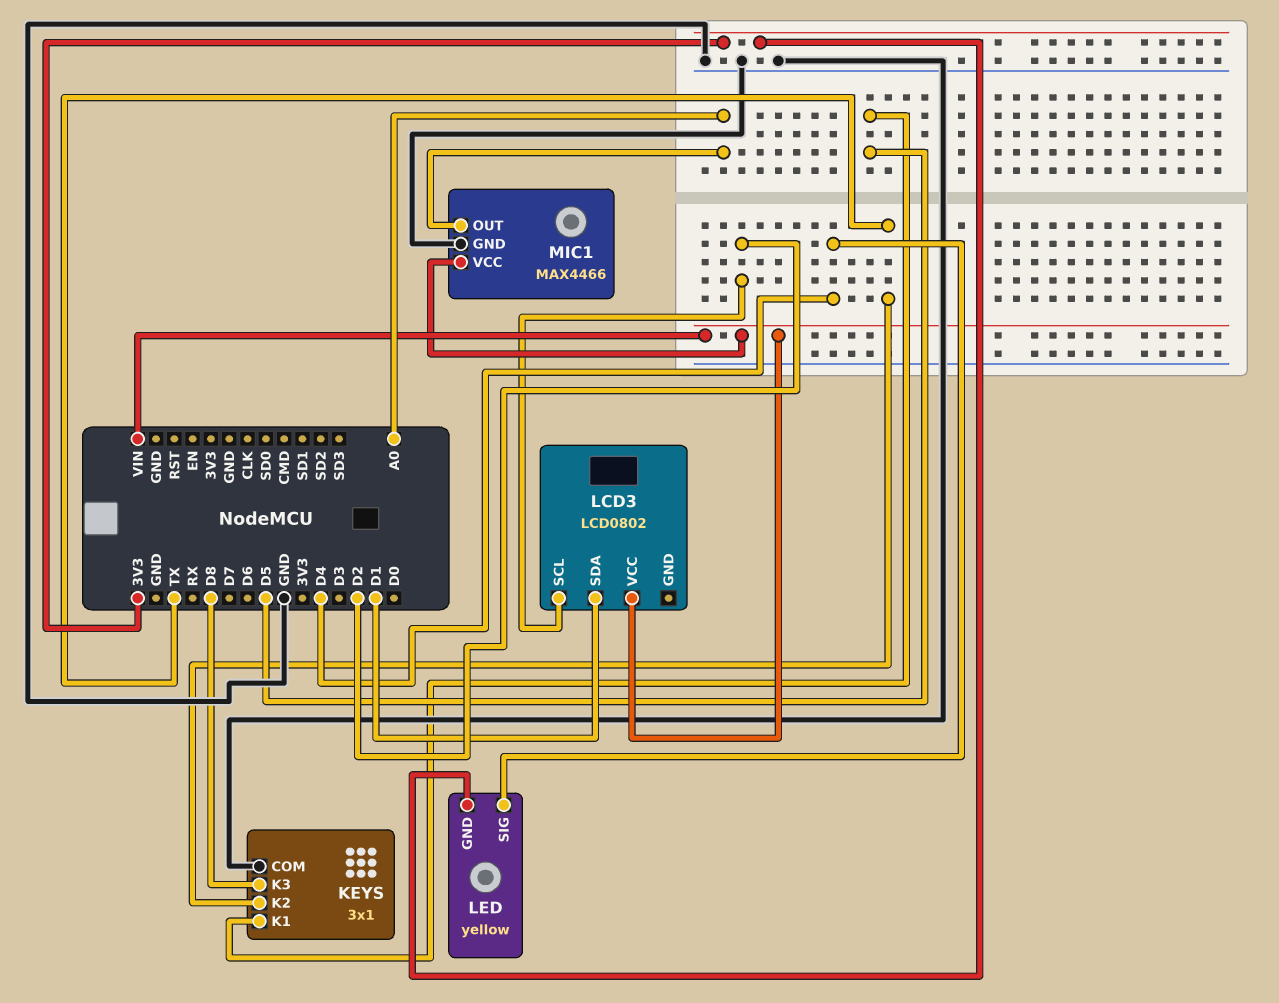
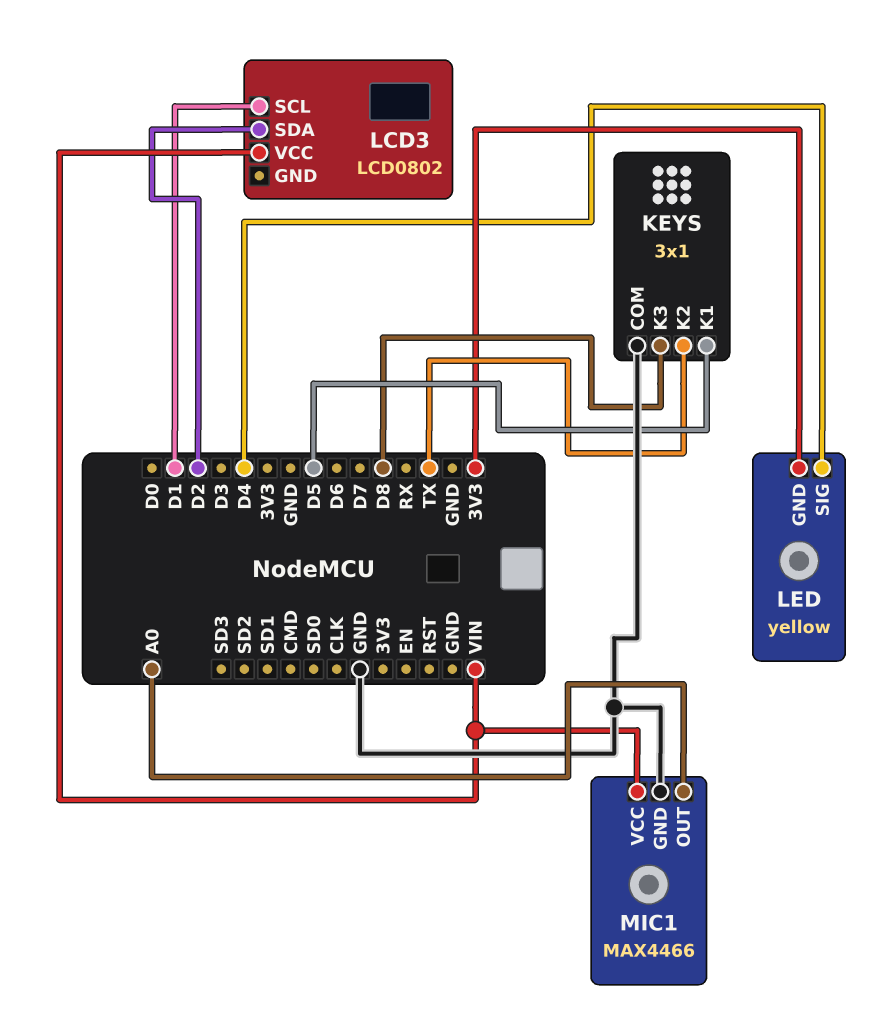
LCD3 pin SCL: D2 -> D1
LCD3 pin SDA: D1 -> D2

